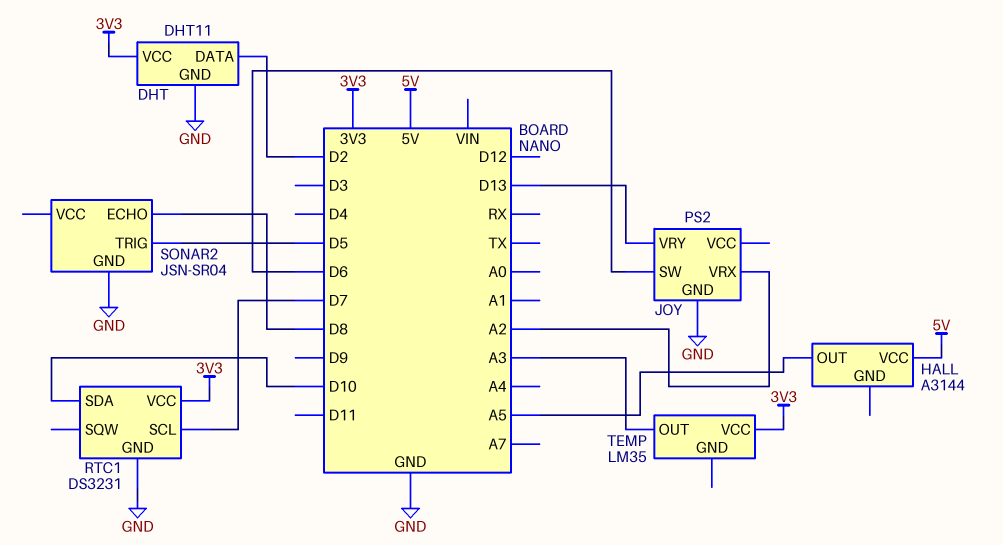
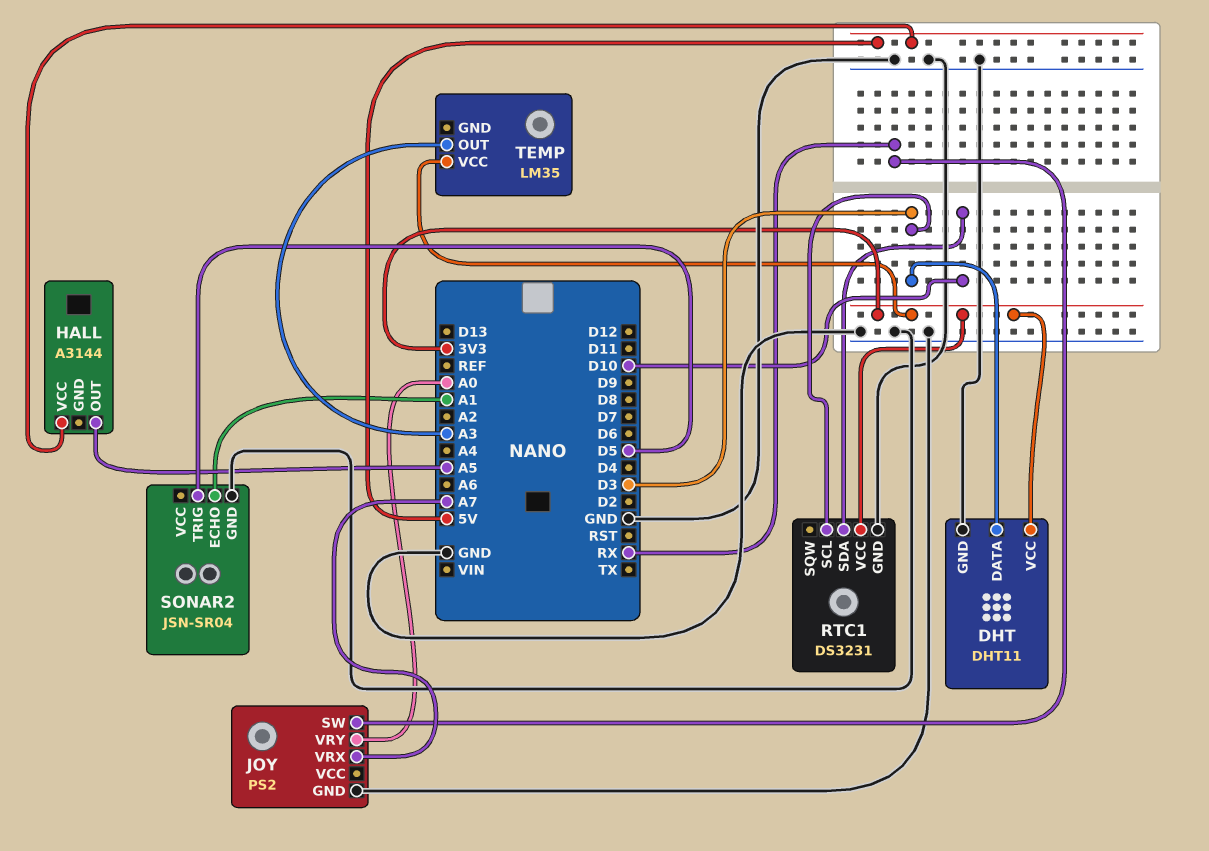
DHT pin DATA: D2 -> D3
JOY pin SW: D6 -> RX
JOY pin VRX: A2 -> A7
JOY pin VRY: D13 -> A0
RTC1 pin SCL: D7 -> D3
SONAR2 pin ECHO: D8 -> A1

